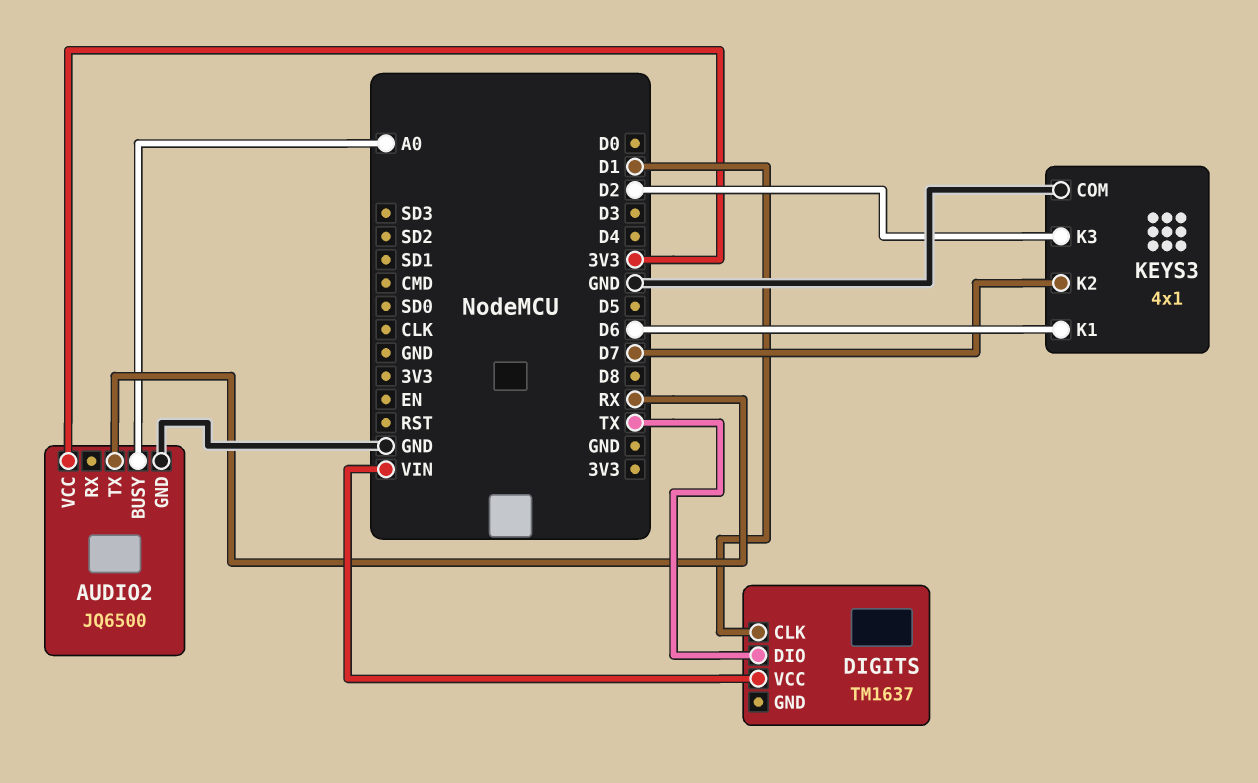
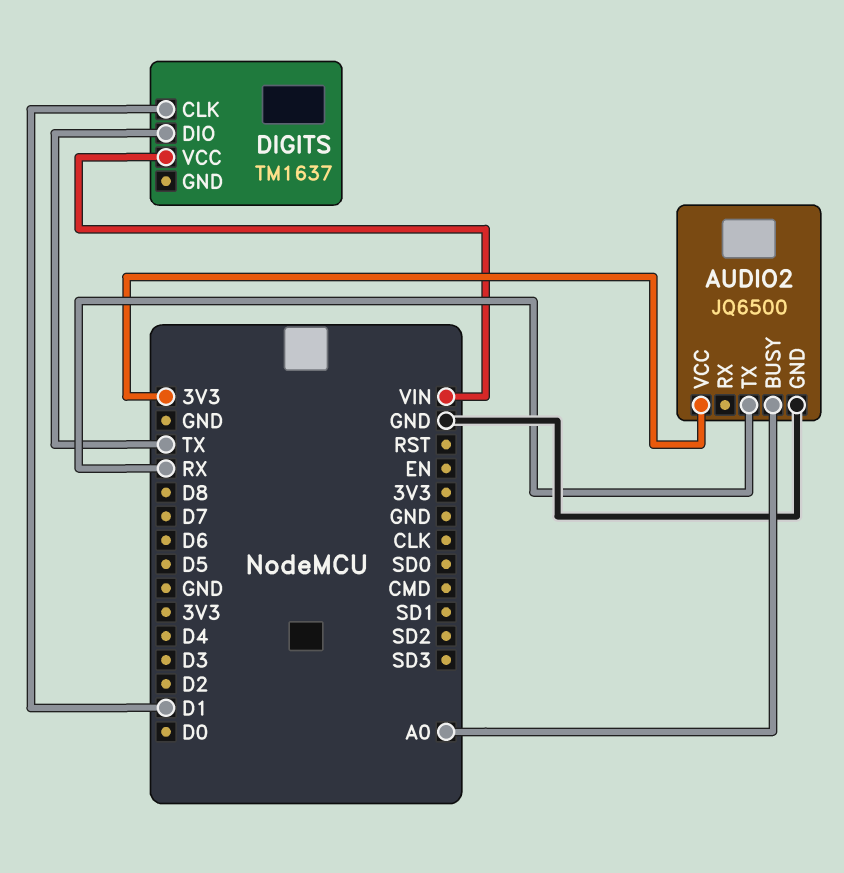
KEYS3: 4x1 -> none
KEYS3 pin COM: GND -> none
KEYS3 pin K1: D6 -> none
KEYS3 pin K2: D7 -> none
KEYS3 pin K3: D2 -> none

